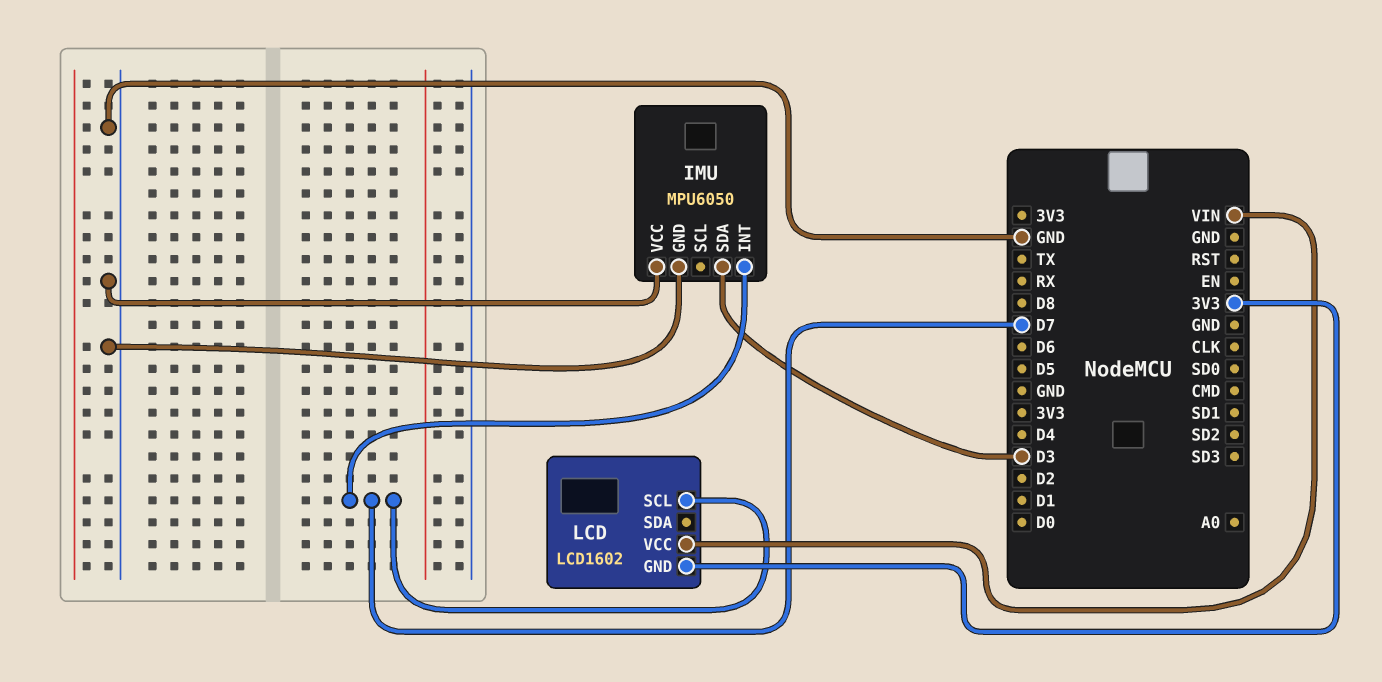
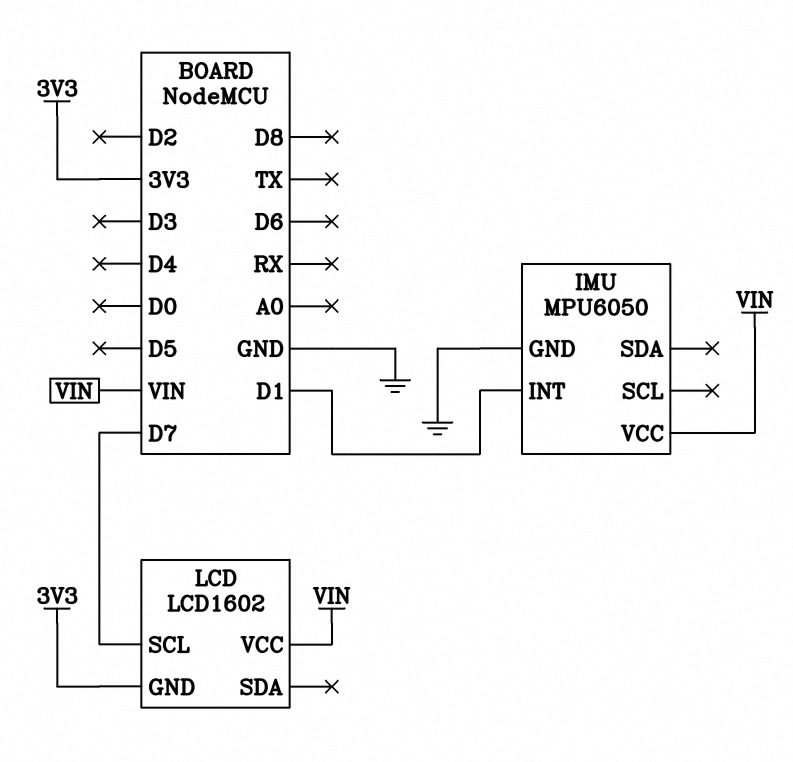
IMU pin INT: D7 -> D1
IMU pin SDA: D3 -> none
IMU pin VCC: GND -> VIN

